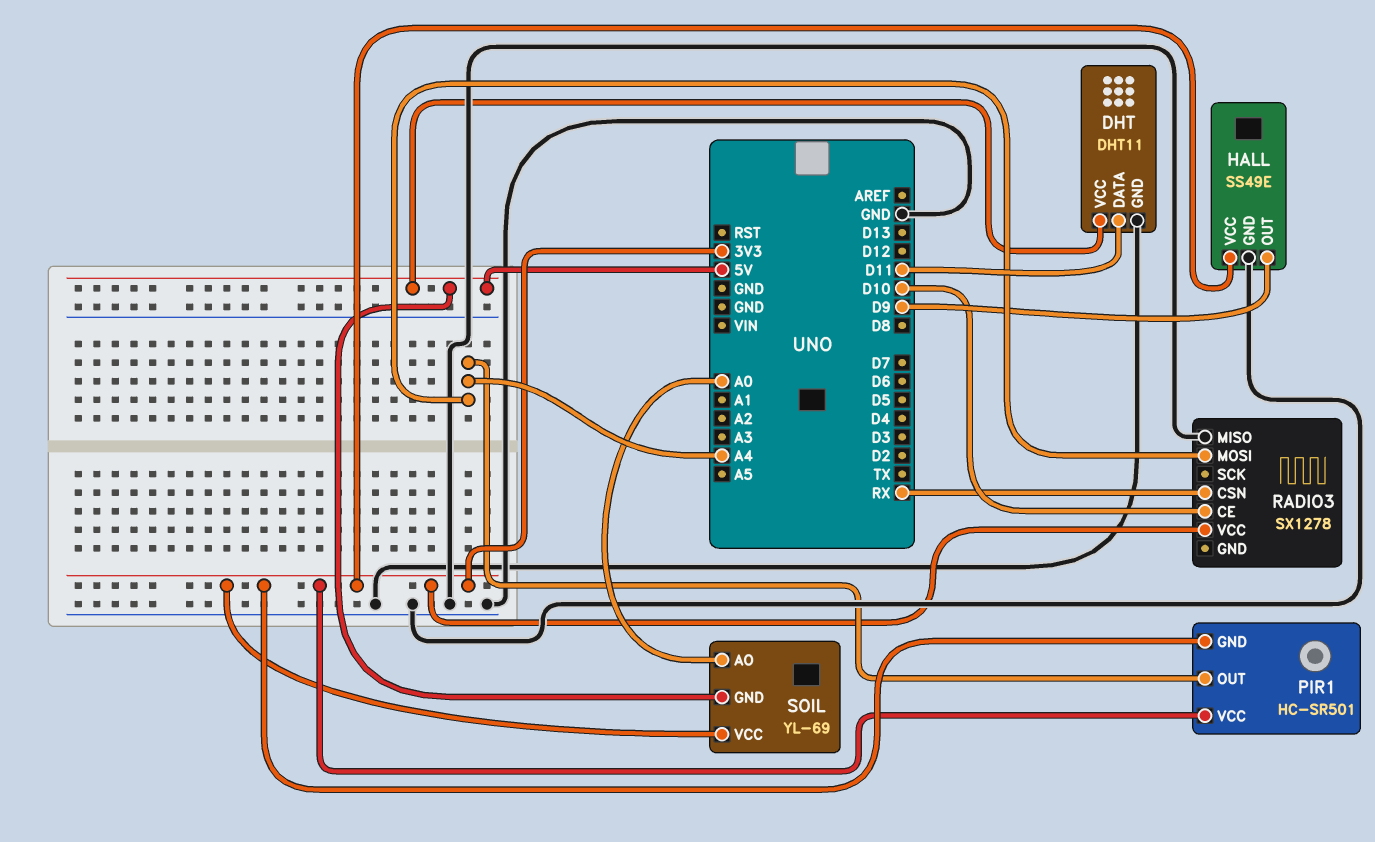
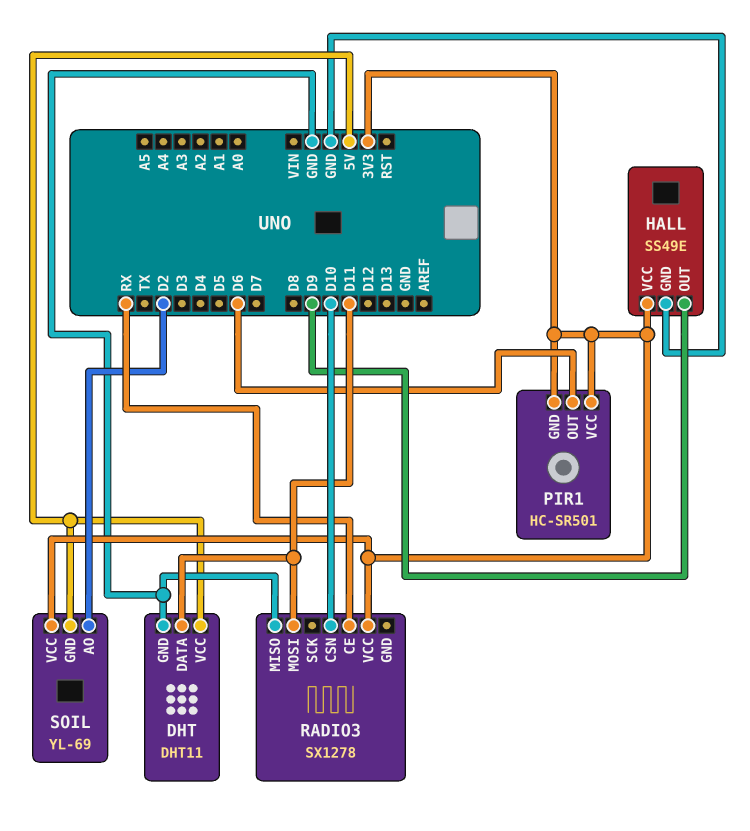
PIR1 pin OUT: A4 -> D6
RADIO3 pin CE: D10 -> RX
RADIO3 pin CSN: RX -> D10
RADIO3 pin MOSI: A4 -> D11
SOIL pin AO: A0 -> D2

